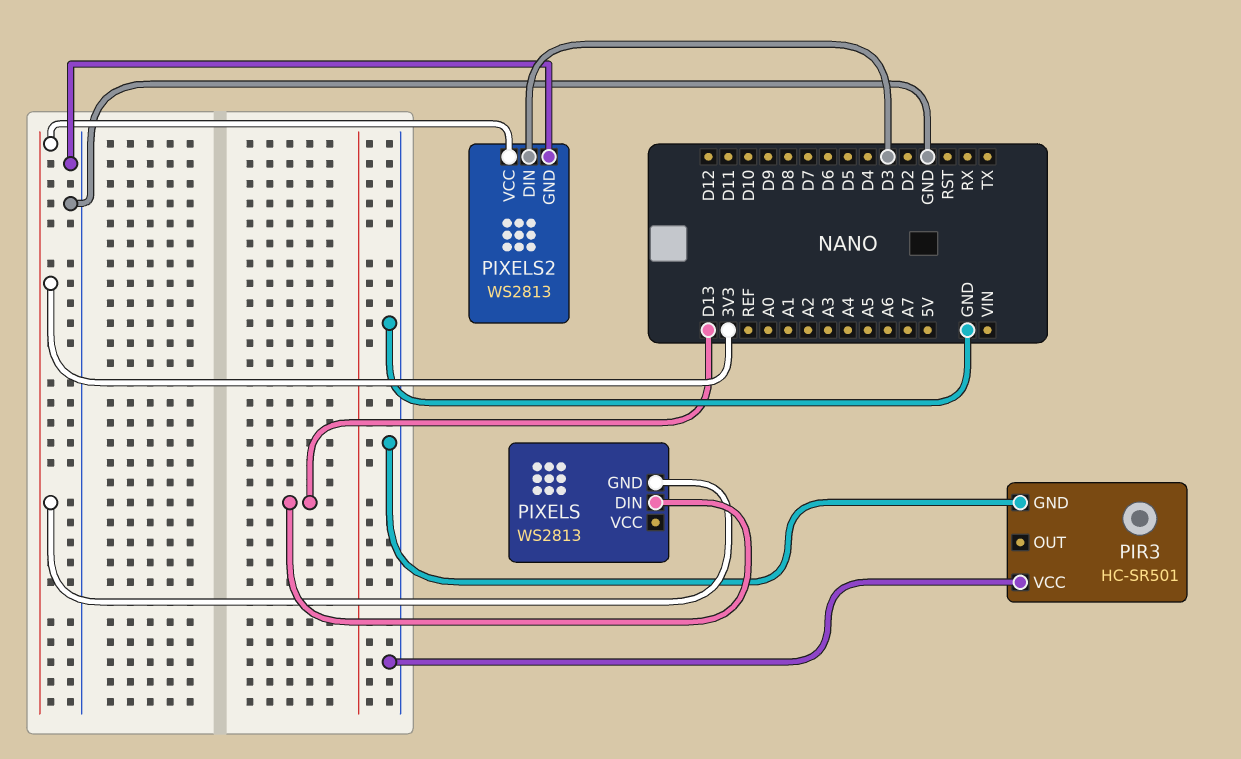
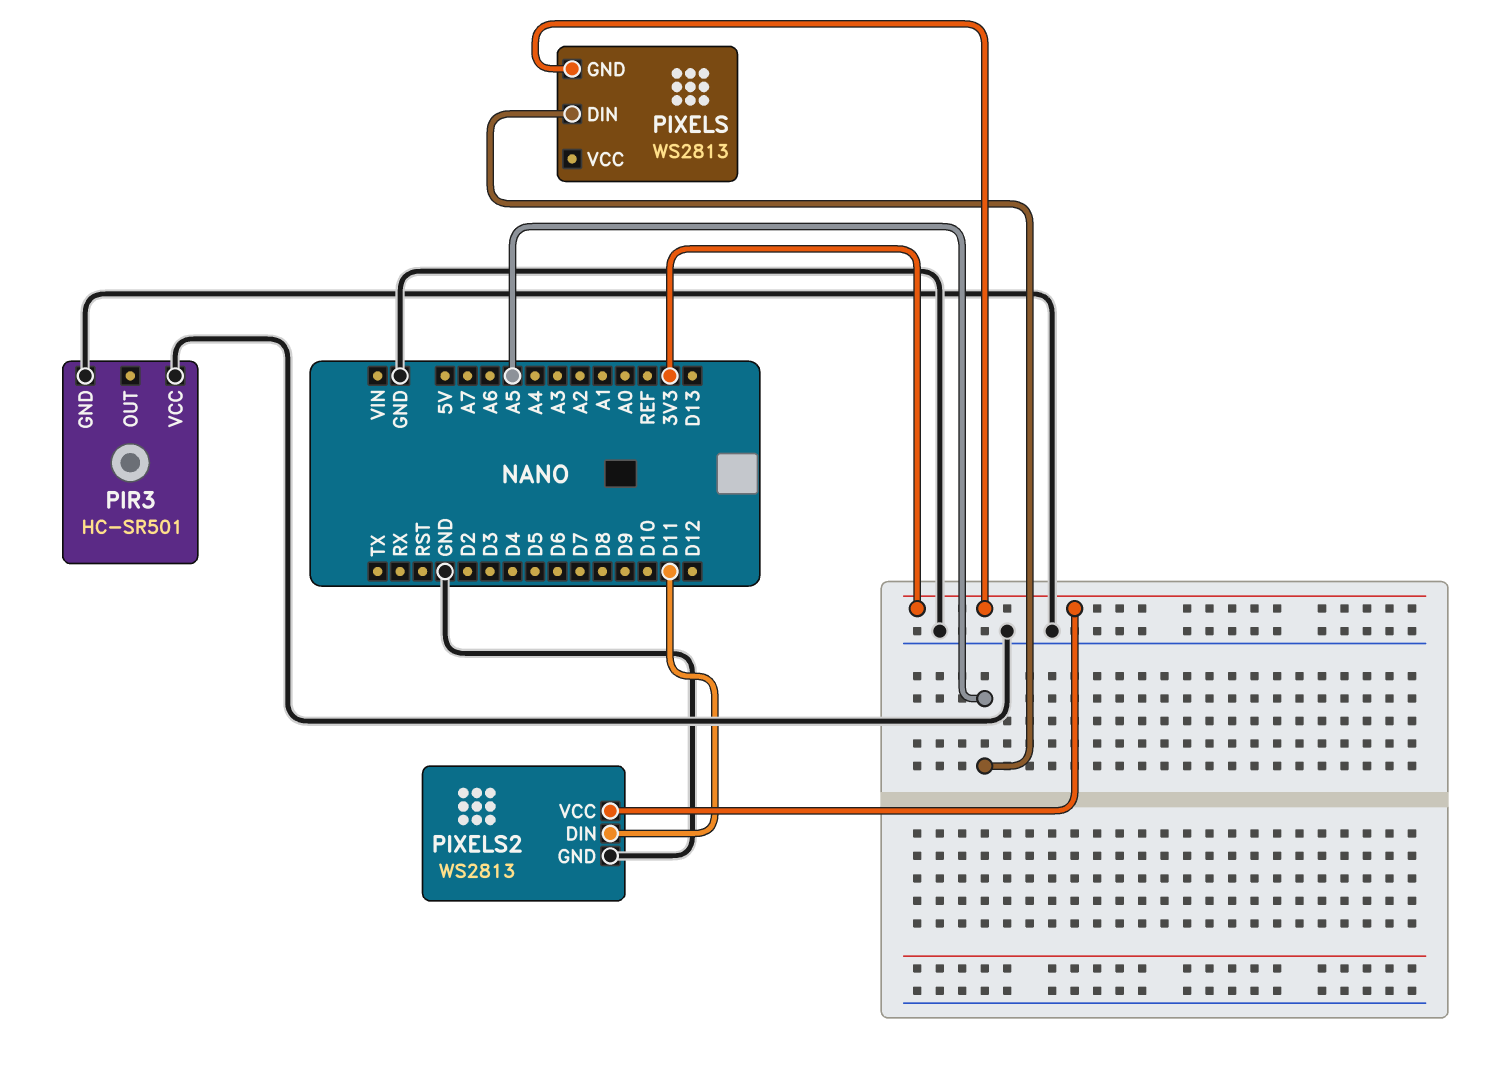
PIXELS pin DIN: D13 -> A5
PIXELS2 pin DIN: D3 -> D11

